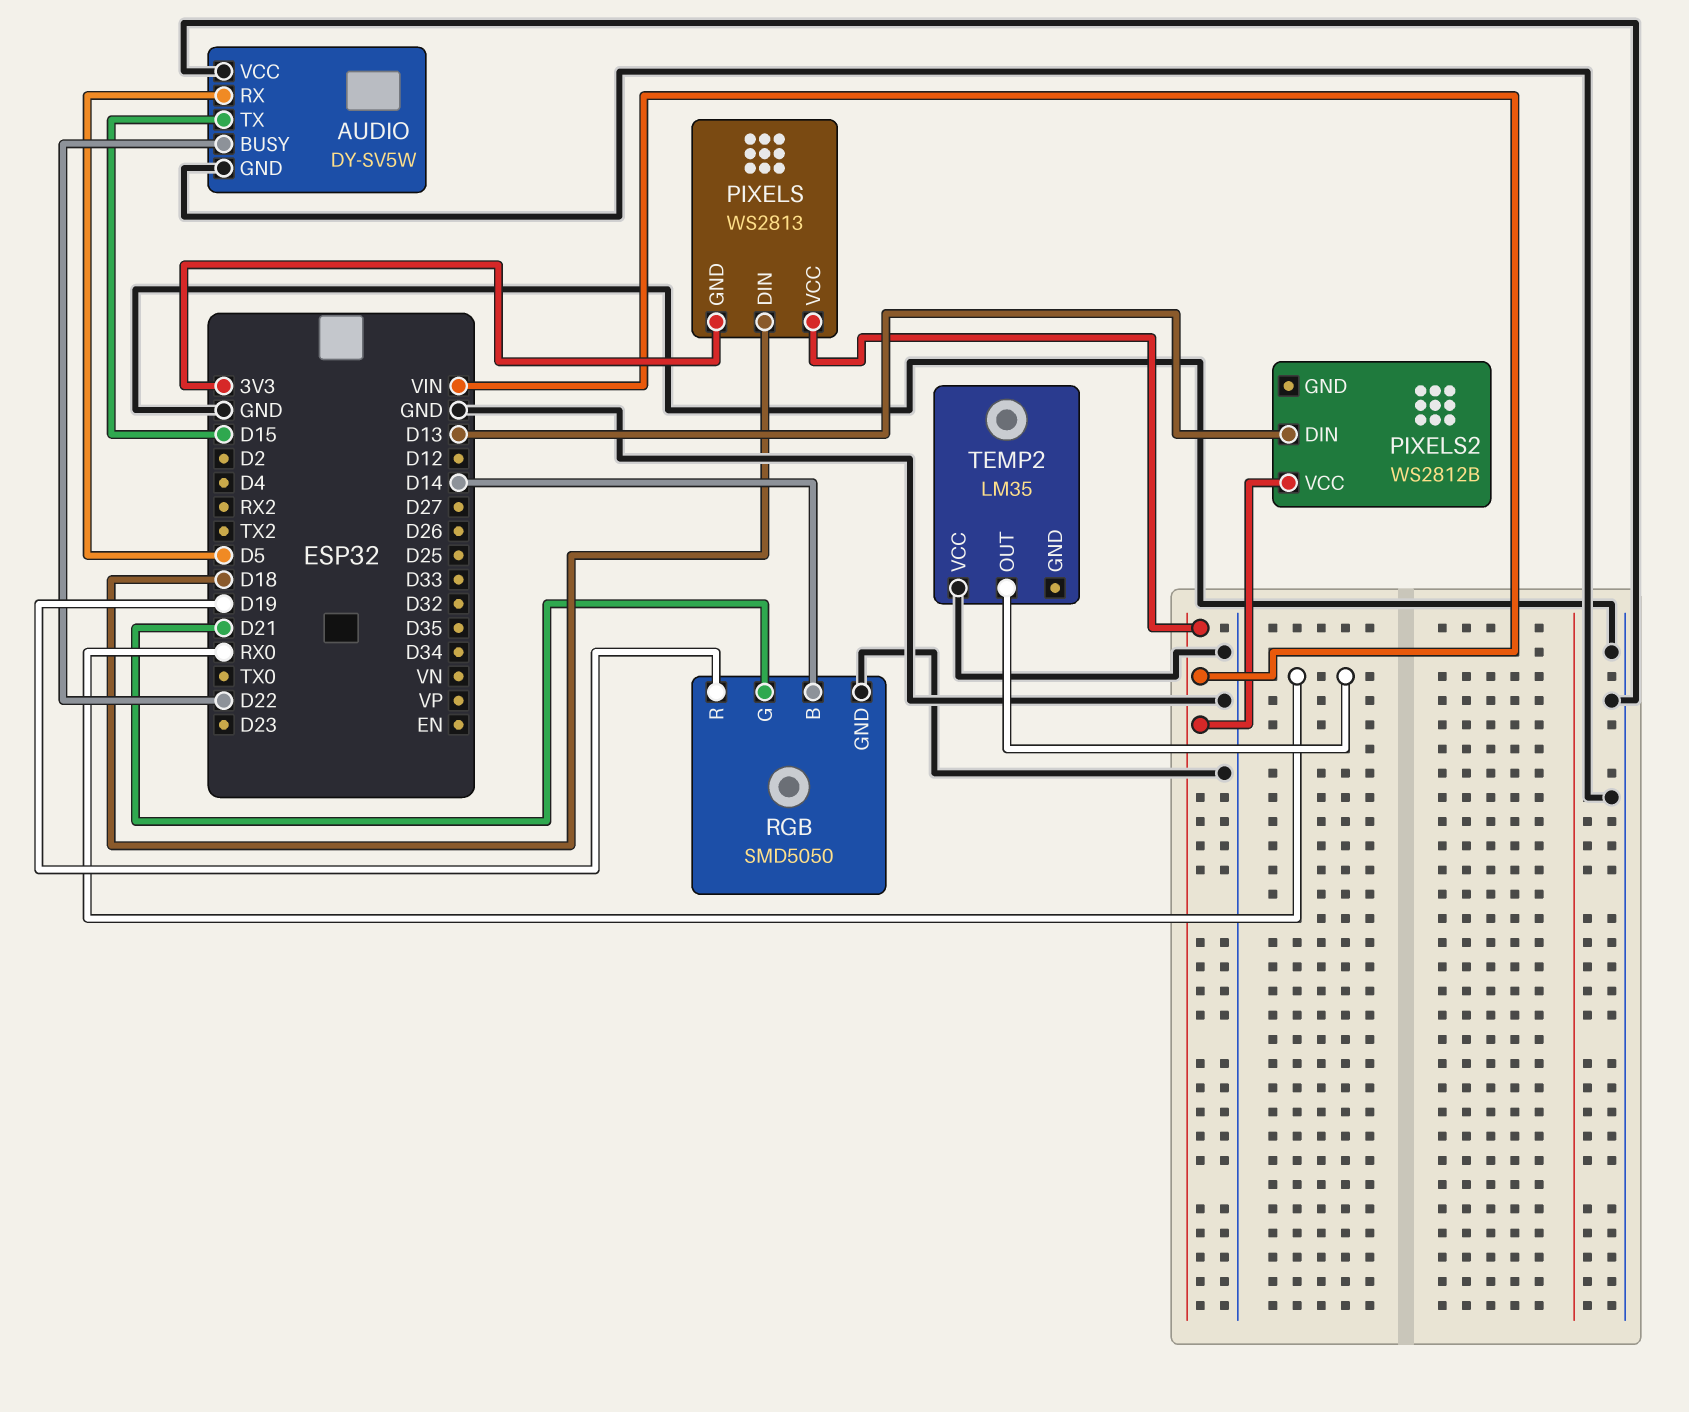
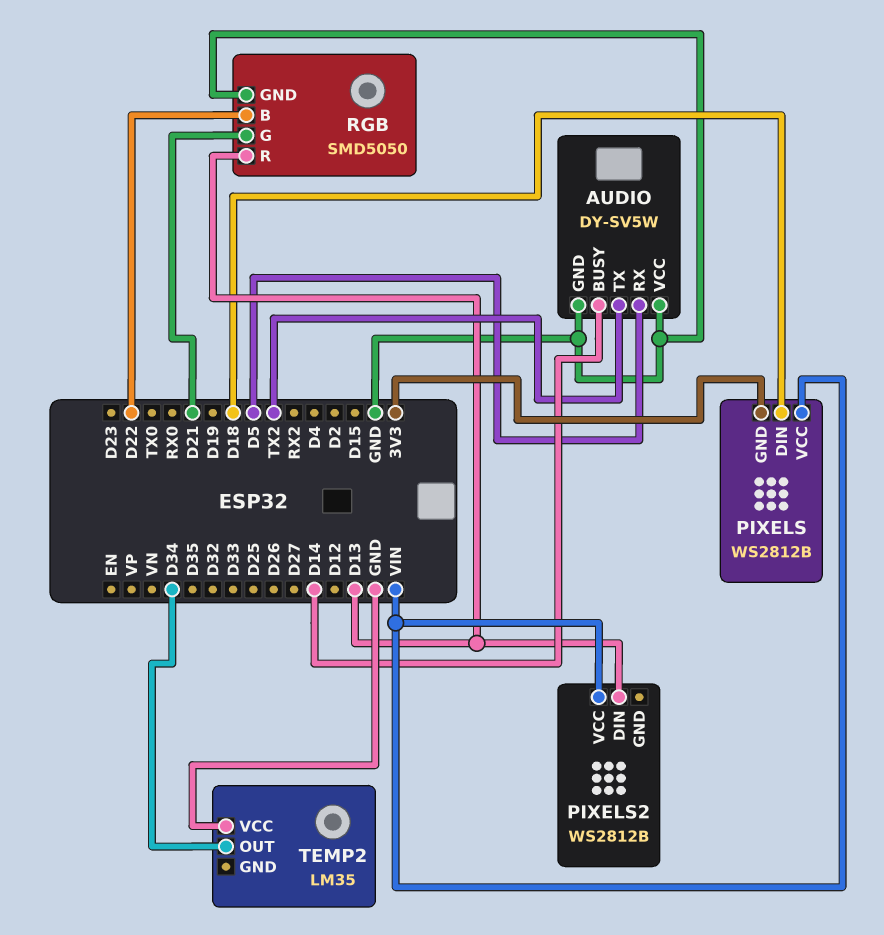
AUDIO pin BUSY: D22 -> D14
AUDIO pin TX: D15 -> TX2
PIXELS: WS2813 -> WS2812B
RGB pin B: D14 -> D22
RGB pin R: D19 -> D13
TEMP2 pin OUT: RX0 -> D34

